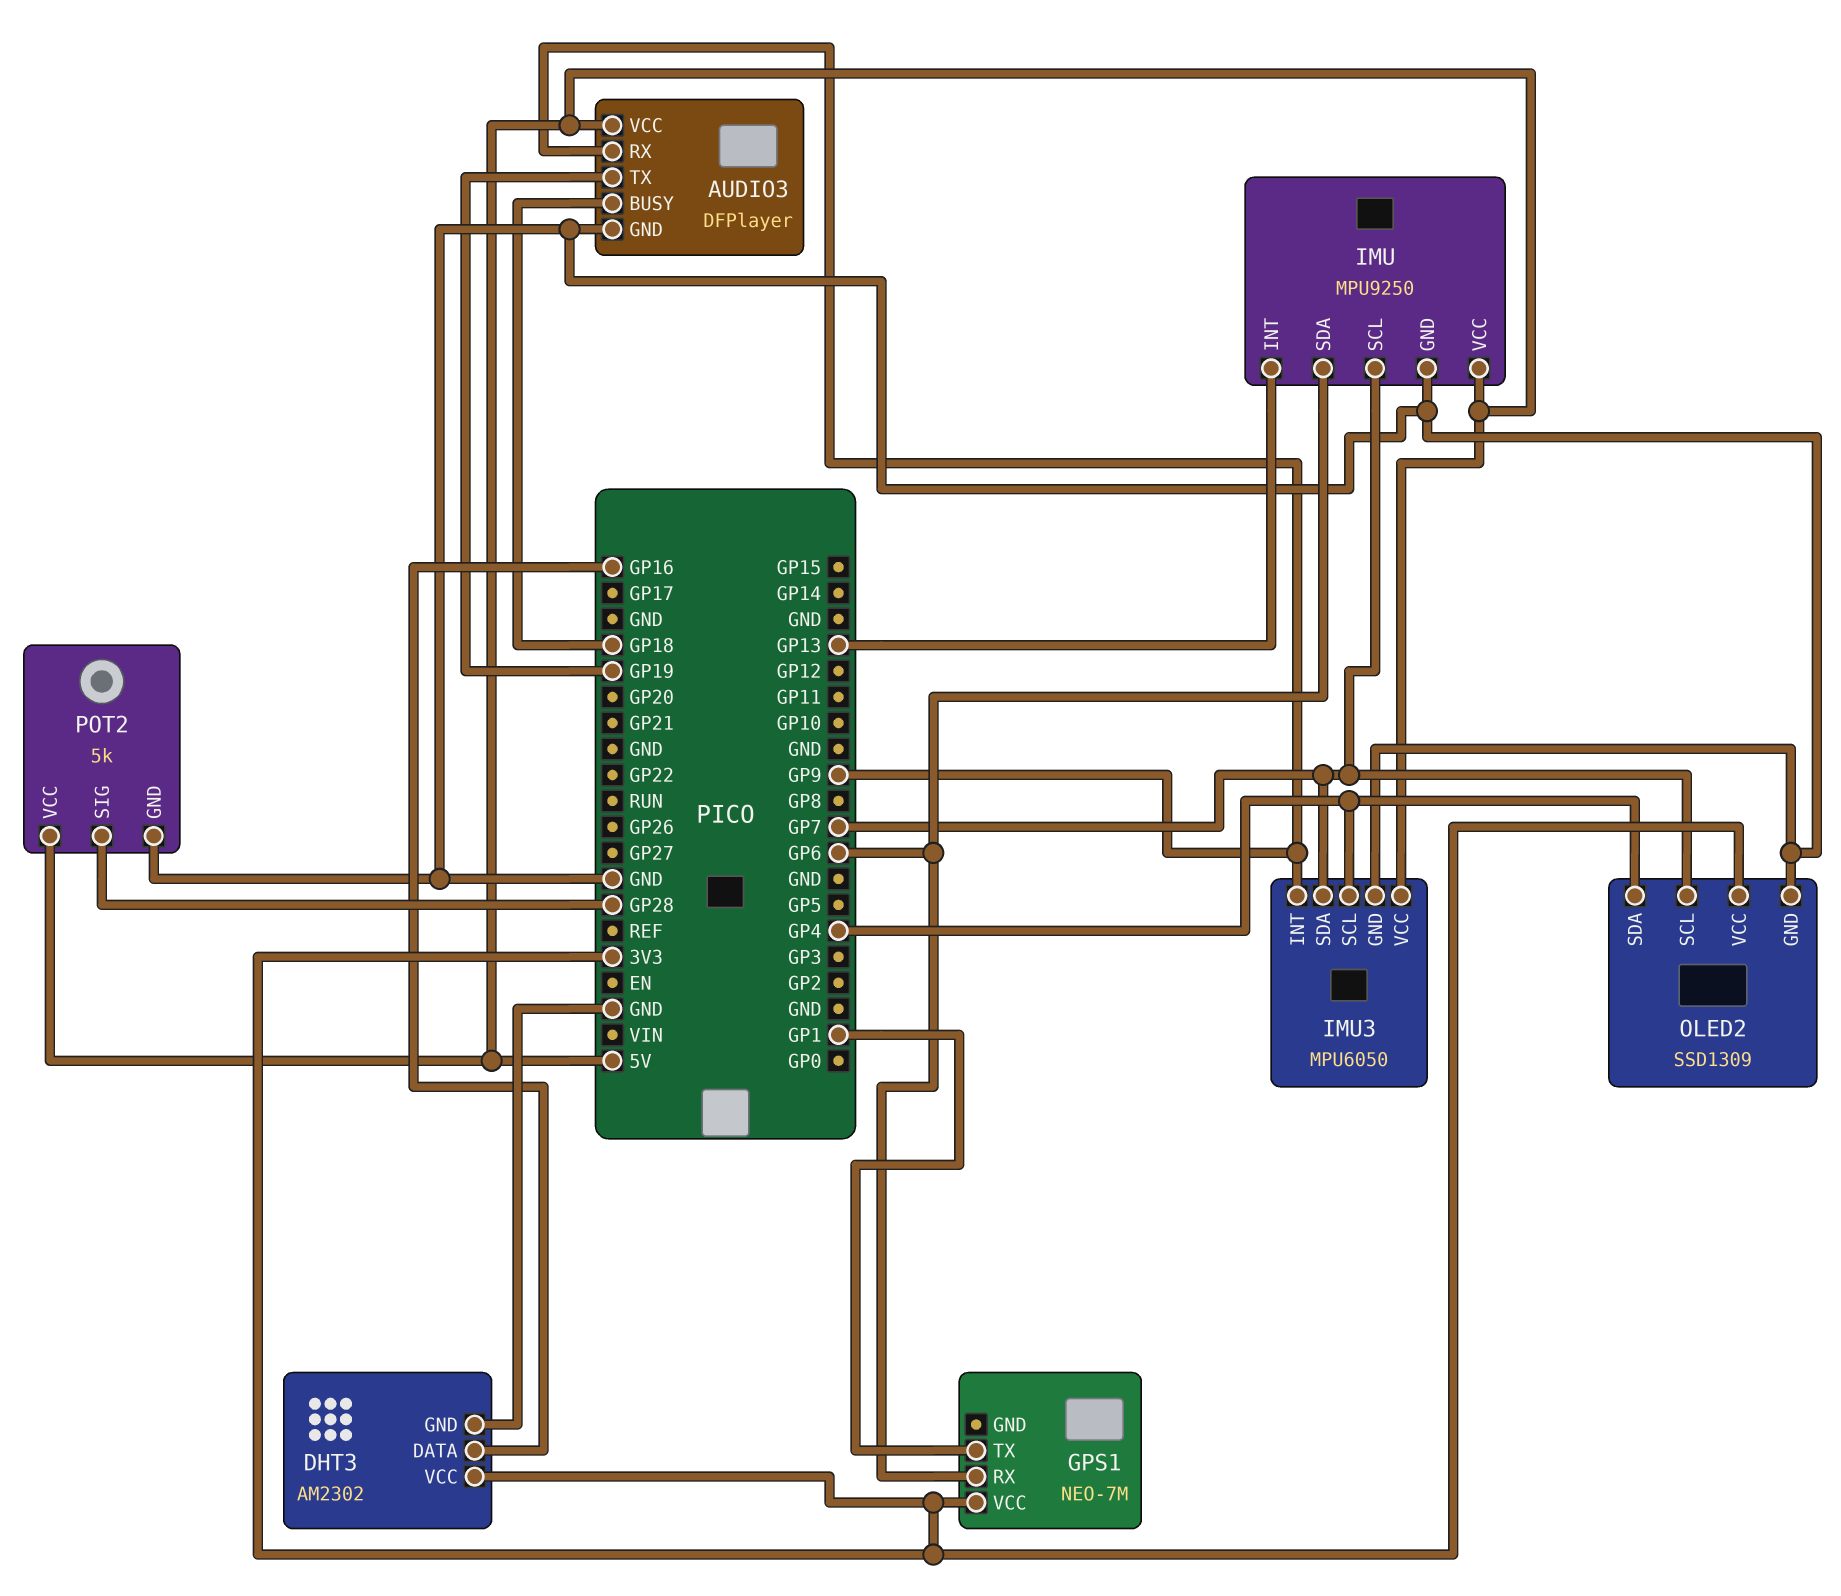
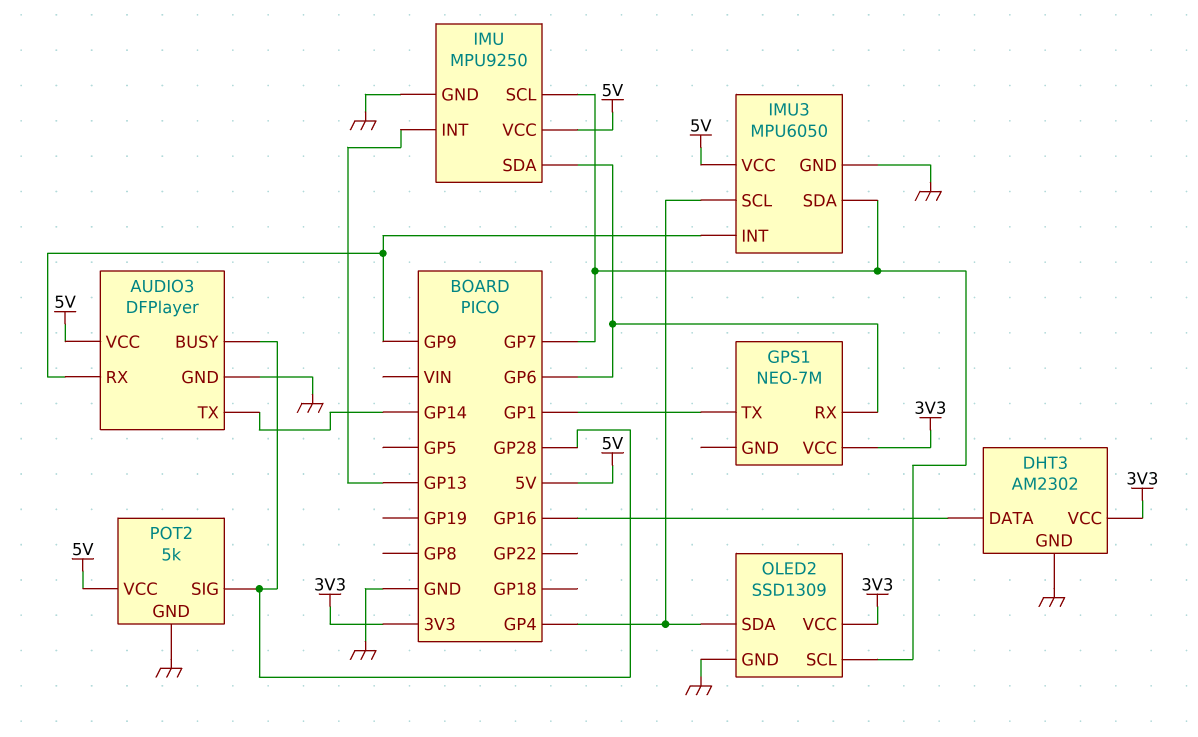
AUDIO3 pin BUSY: GP18 -> GP28
AUDIO3 pin TX: GP19 -> GP14

